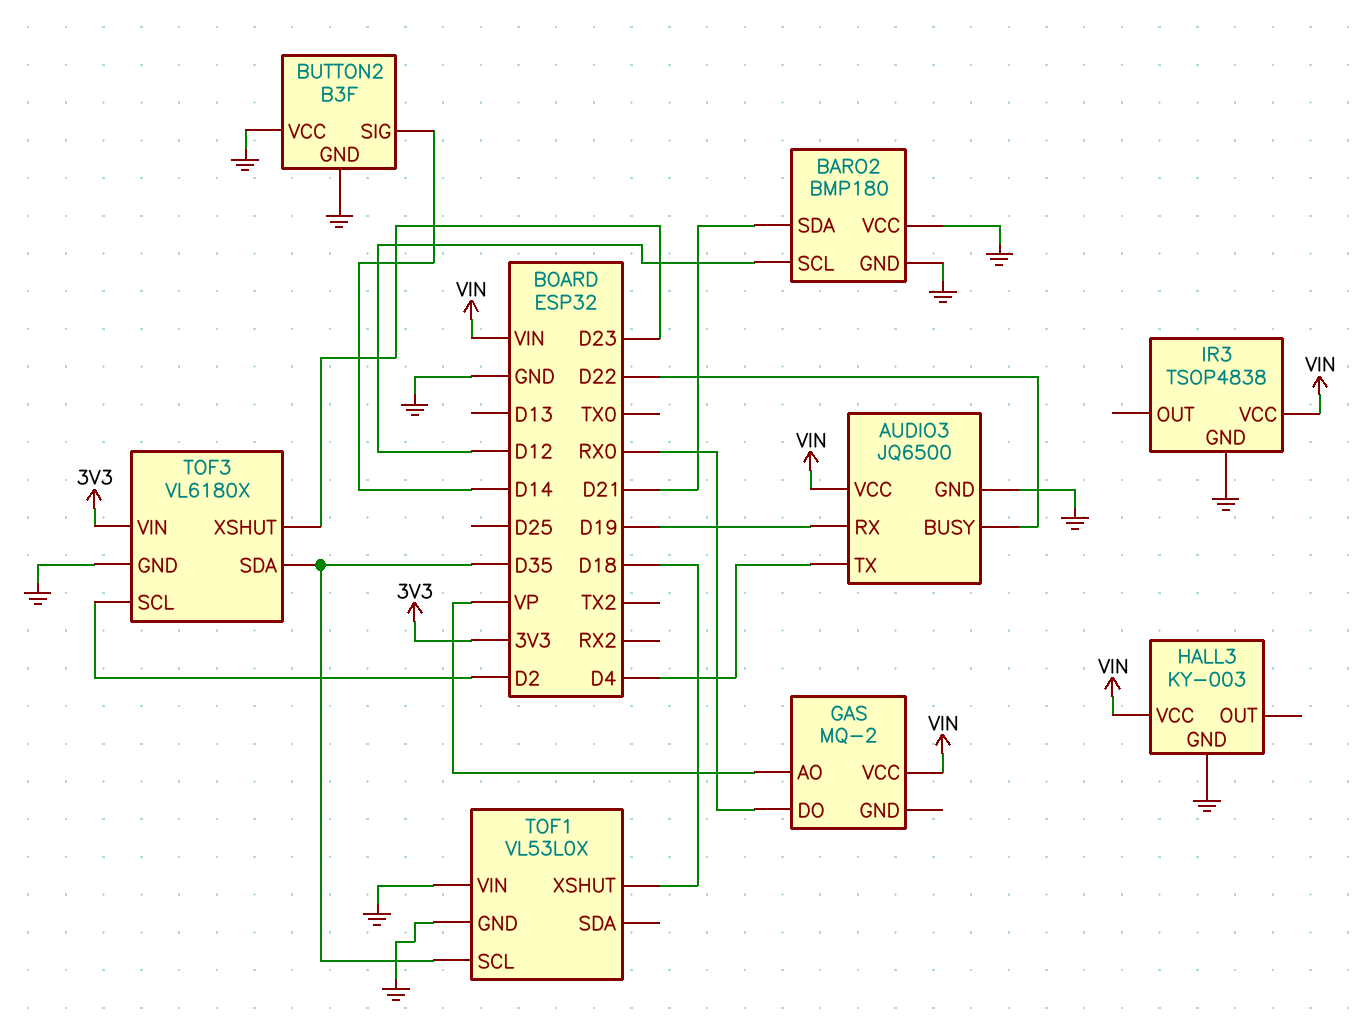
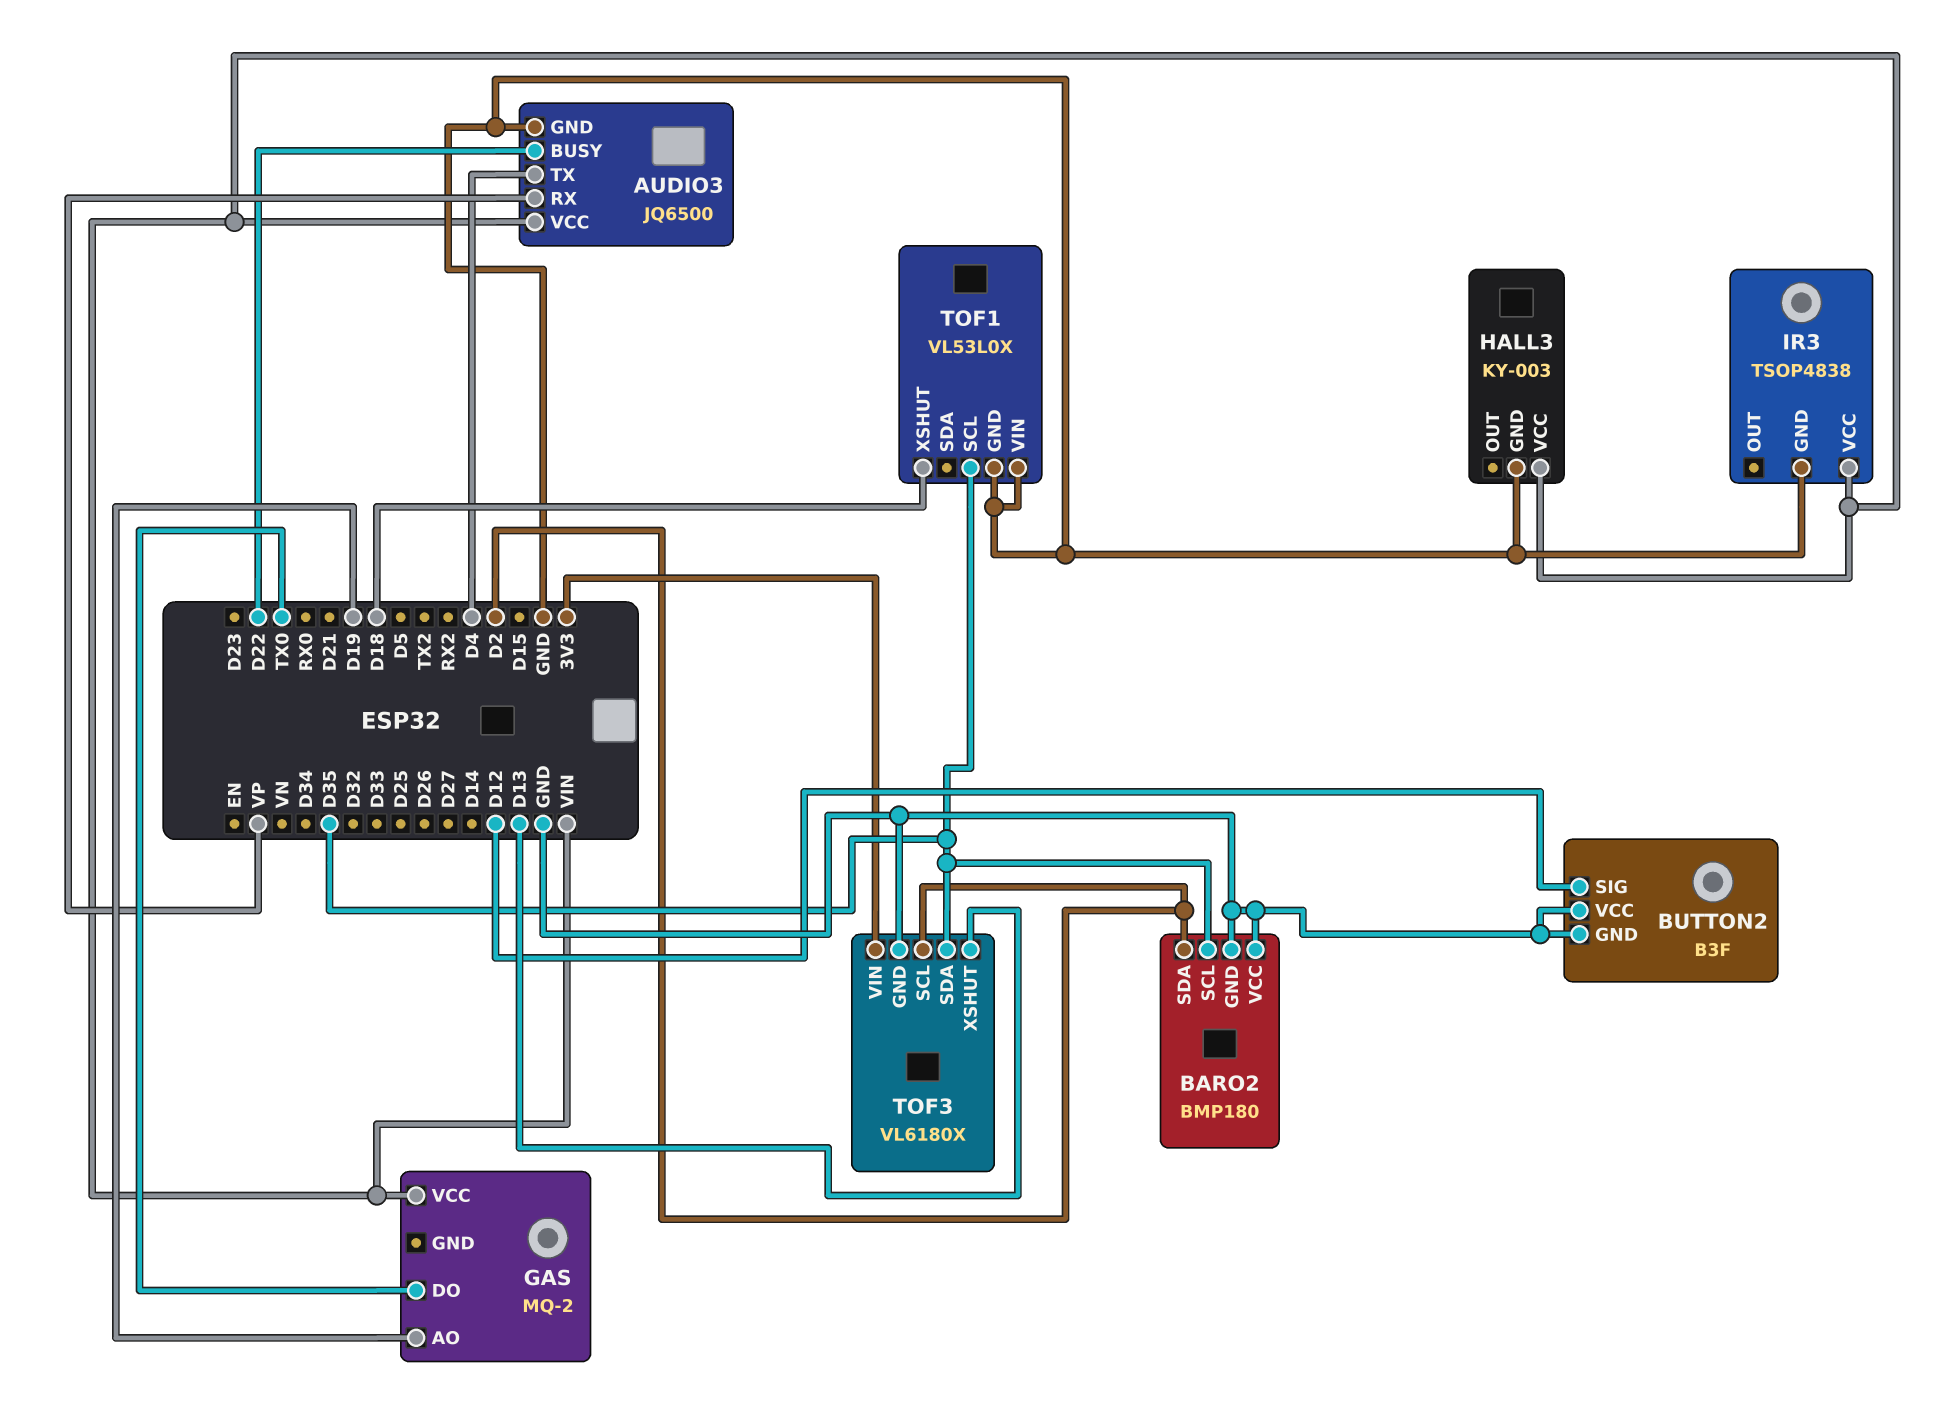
AUDIO3 pin RX: D19 -> VP
BARO2 pin SCL: D12 -> D35
BARO2 pin SDA: D21 -> D2
BUTTON2 pin SIG: D14 -> D12
GAS pin AO: VP -> D19
GAS pin DO: RX0 -> TX0
TOF3 pin XSHUT: D23 -> D13

